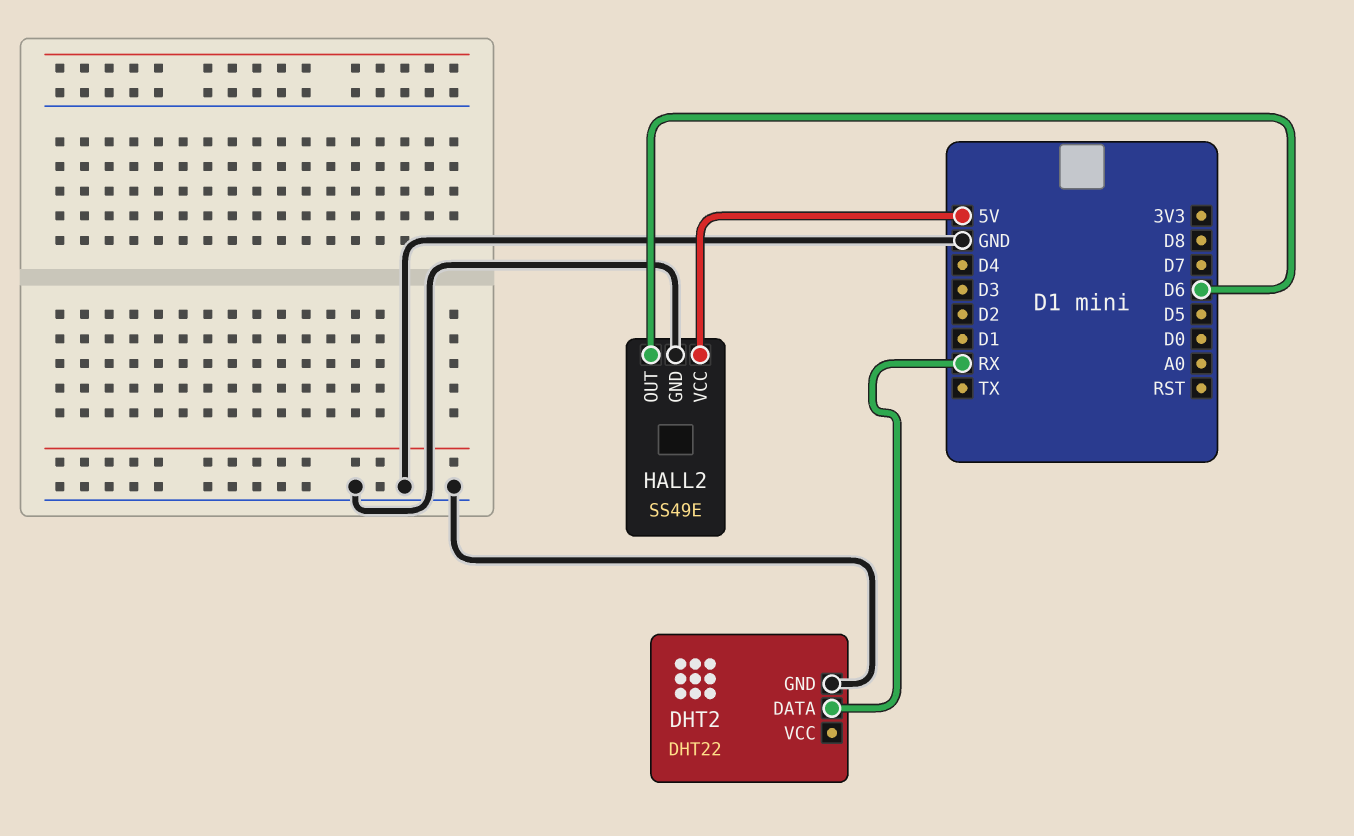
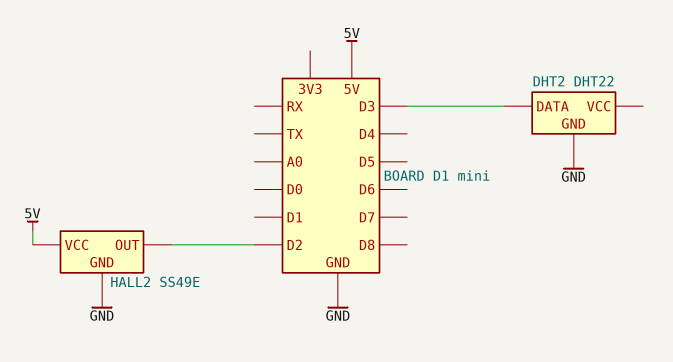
DHT2 pin DATA: RX -> D3
HALL2 pin OUT: D6 -> D2

